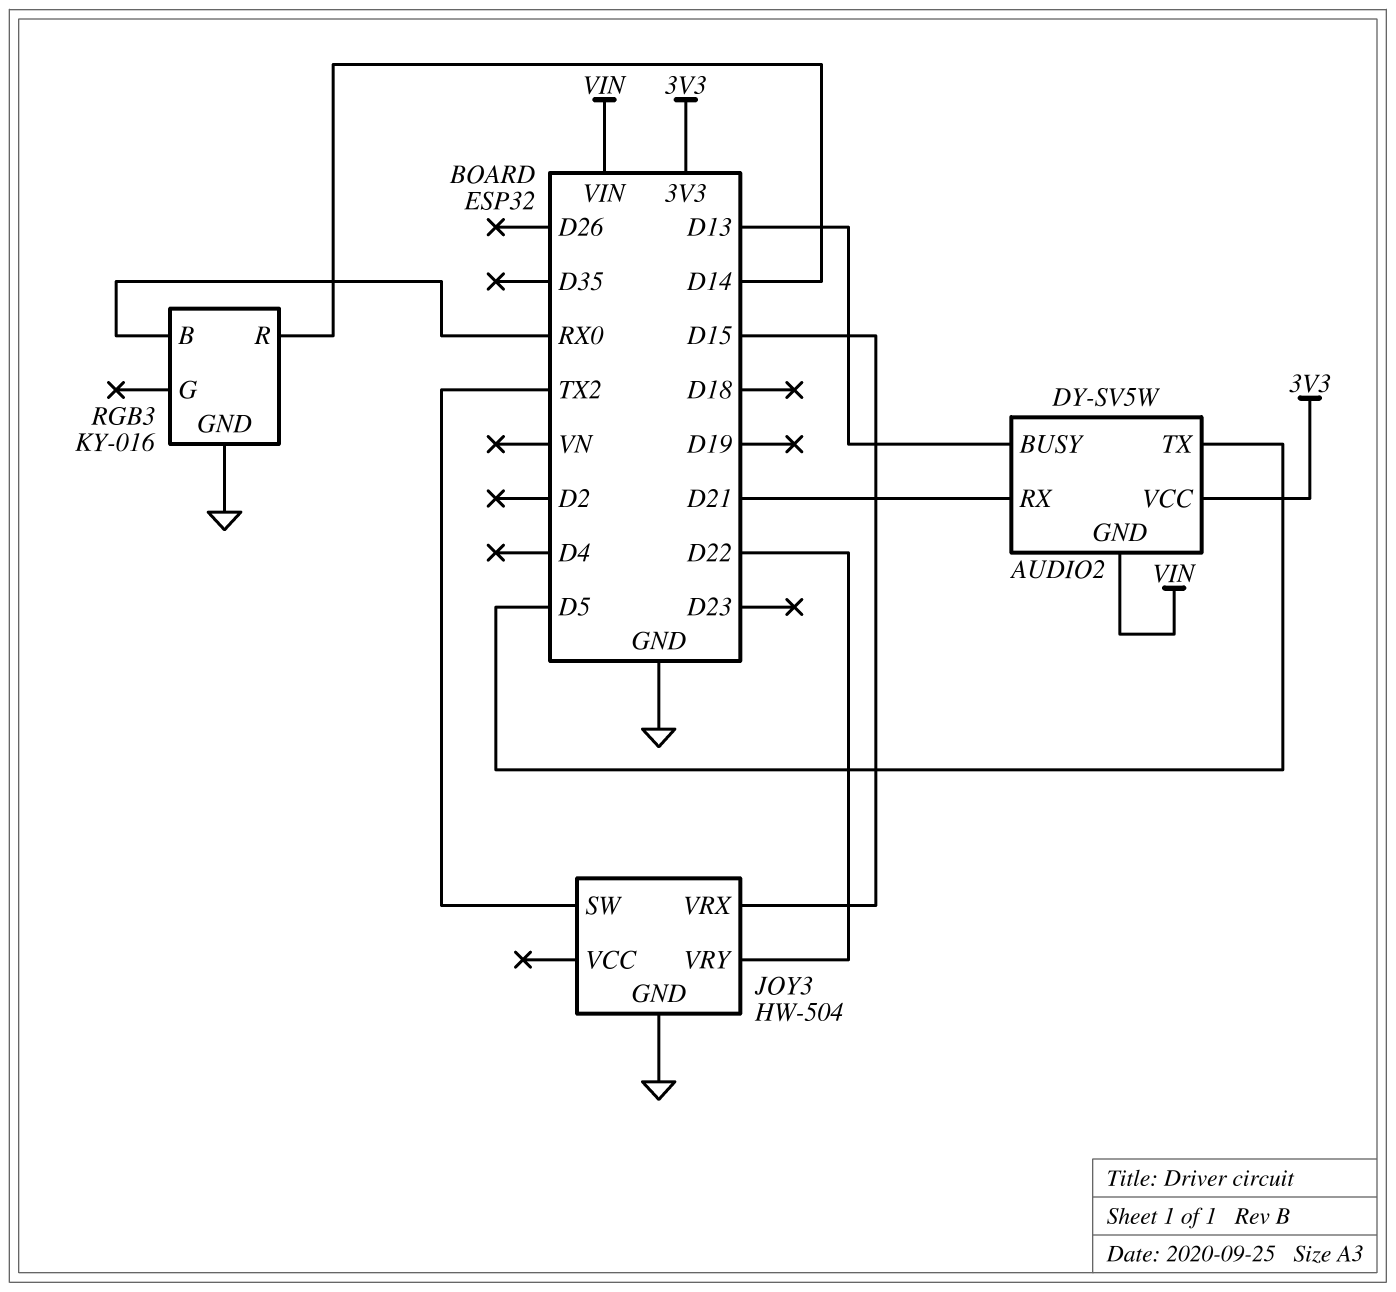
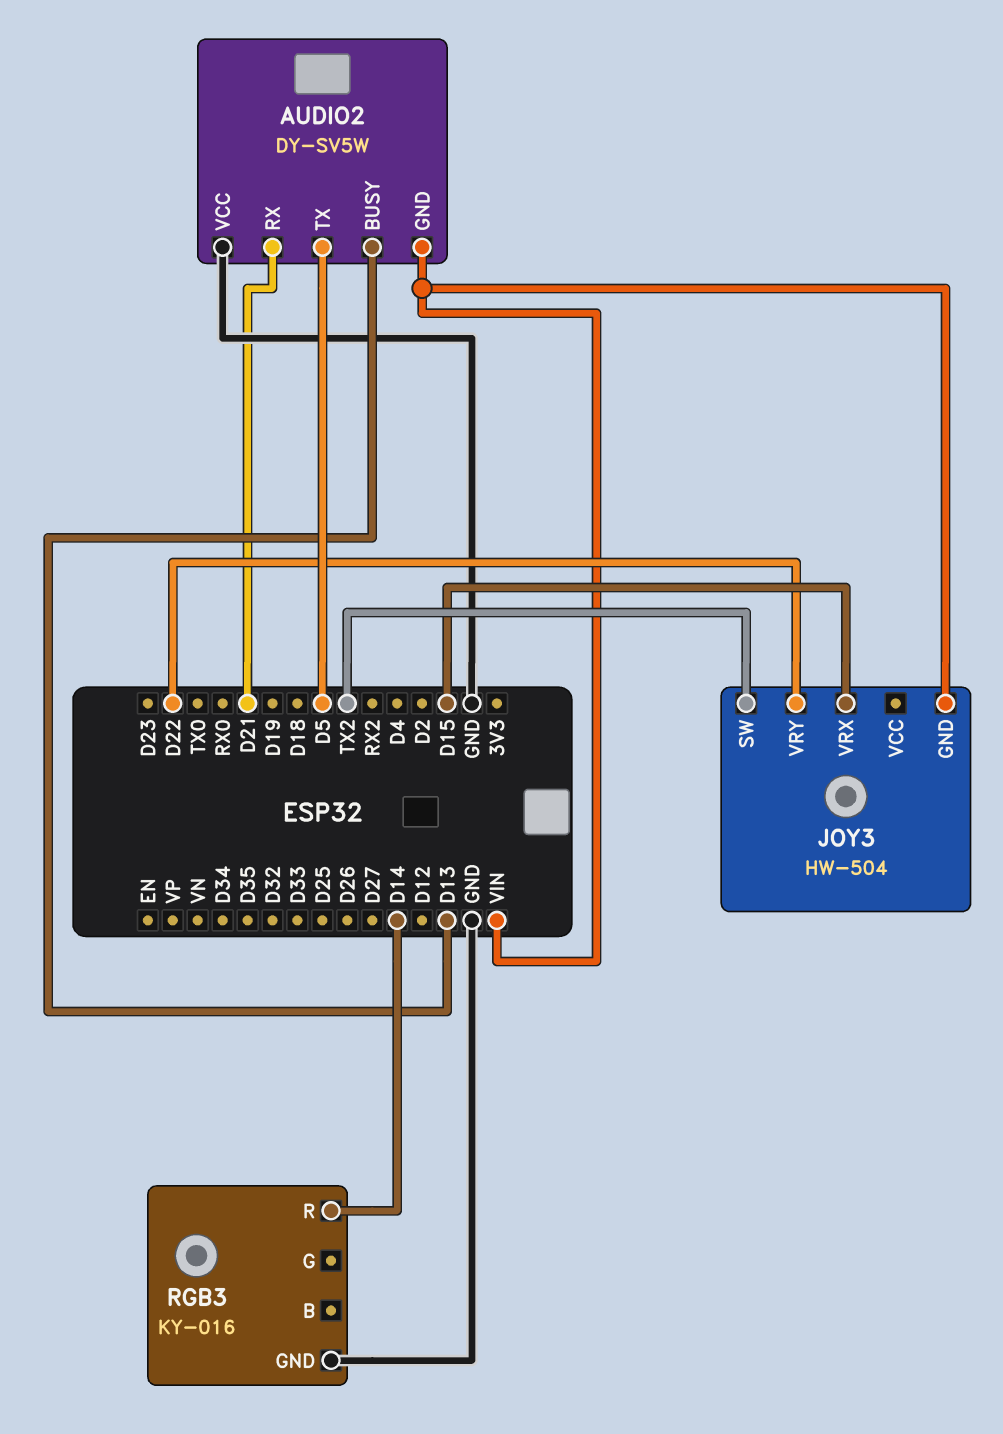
AUDIO2 pin VCC: 3V3 -> GND
JOY3 pin GND: GND -> VIN
RGB3 pin B: RX0 -> none

